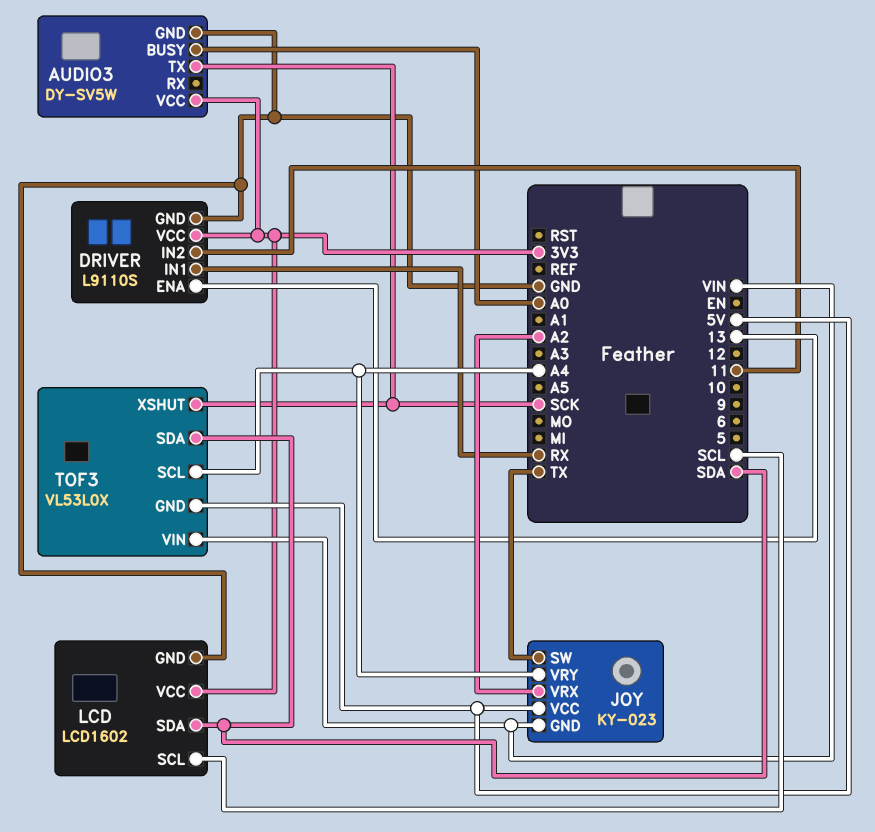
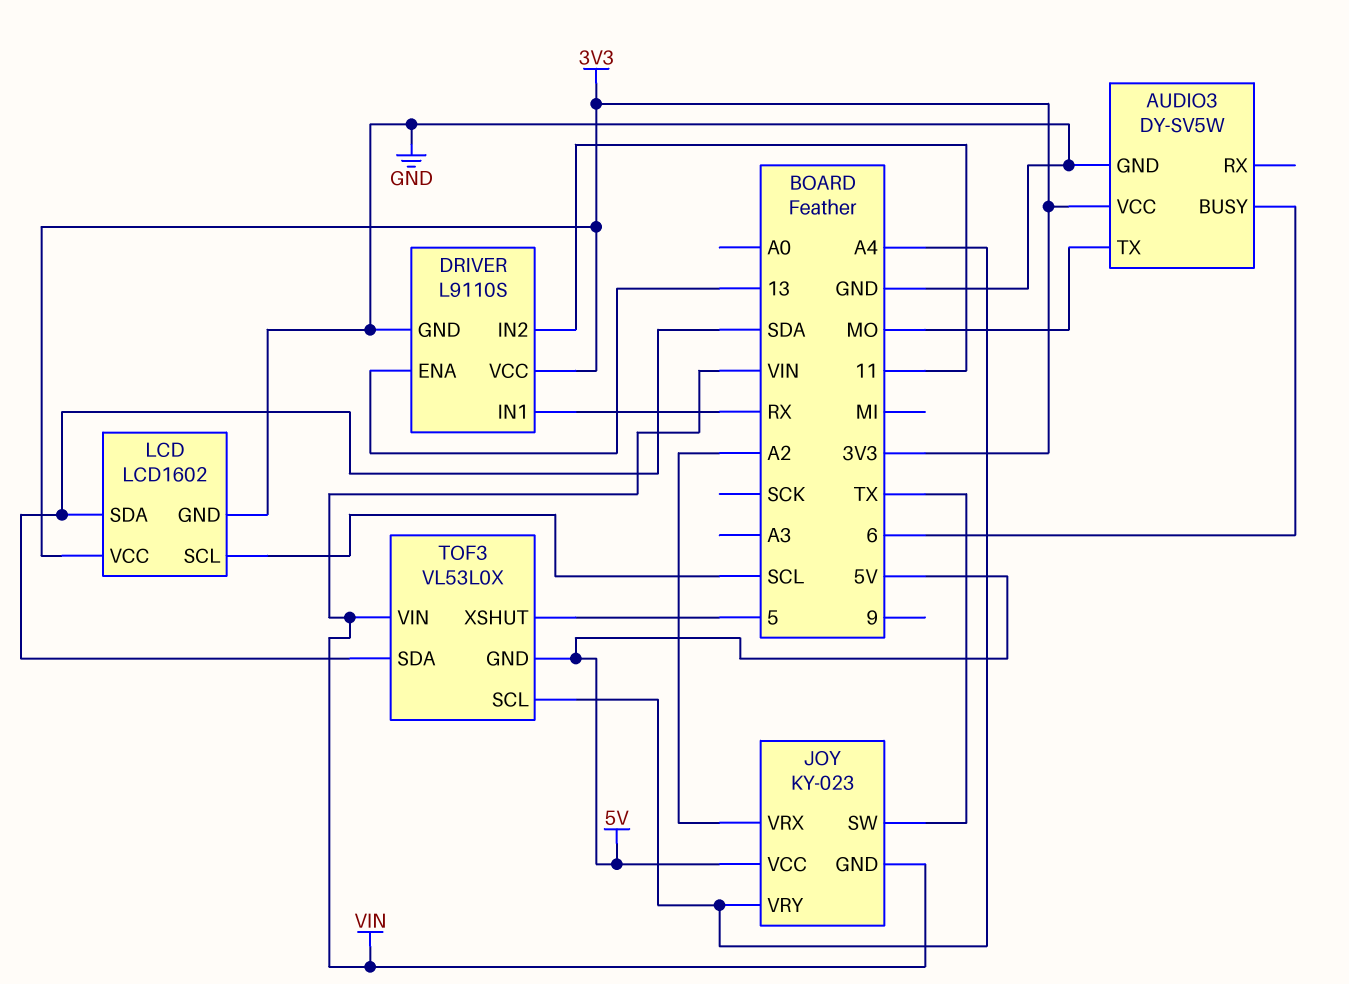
AUDIO3 pin BUSY: A0 -> 6
AUDIO3 pin TX: SCK -> MO
TOF3 pin XSHUT: SCK -> 5

